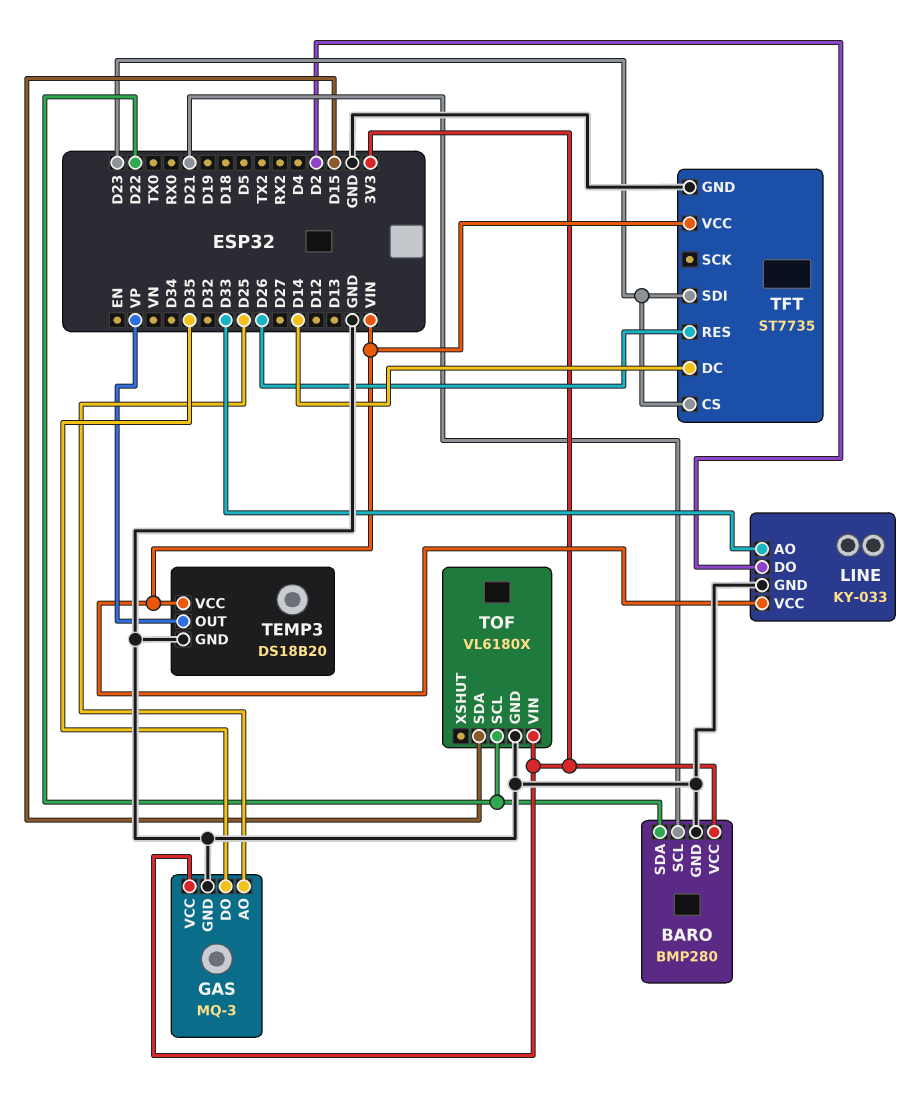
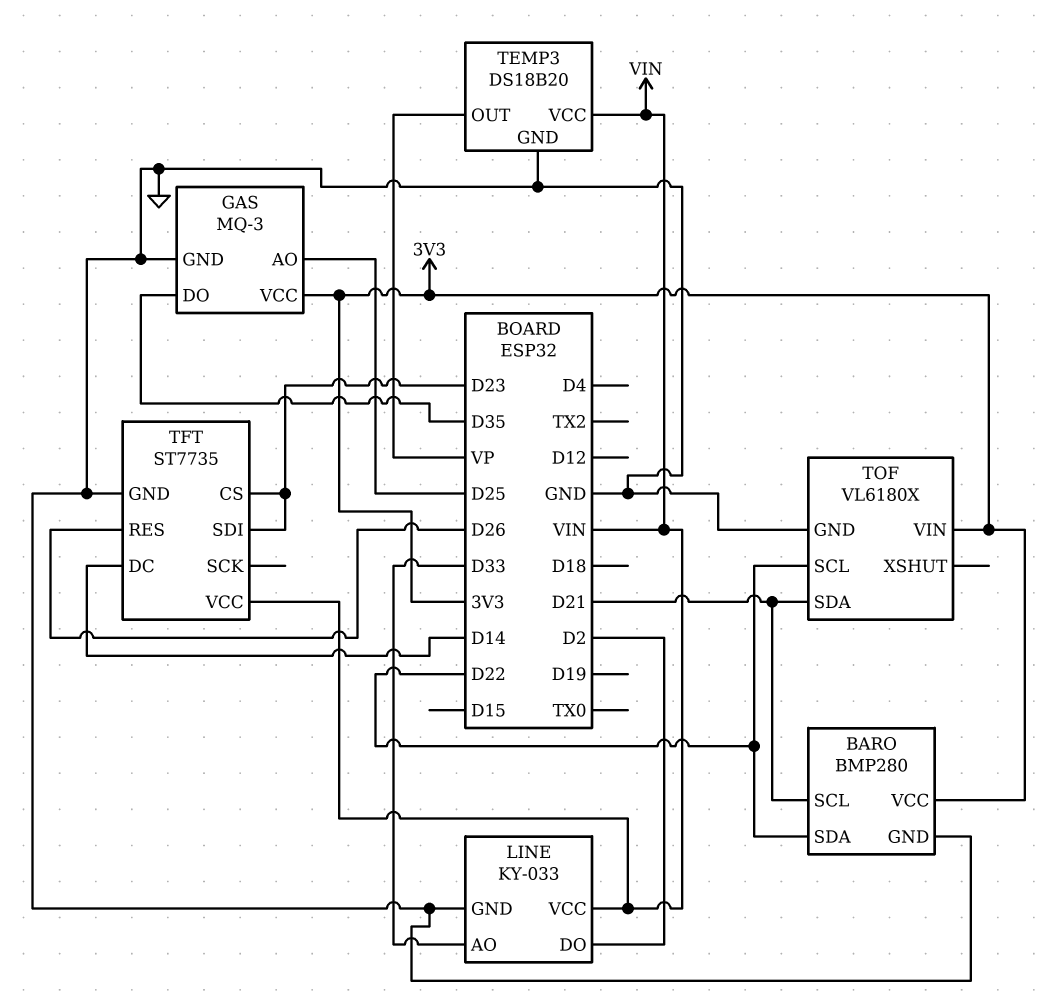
TOF pin SDA: D15 -> D21

